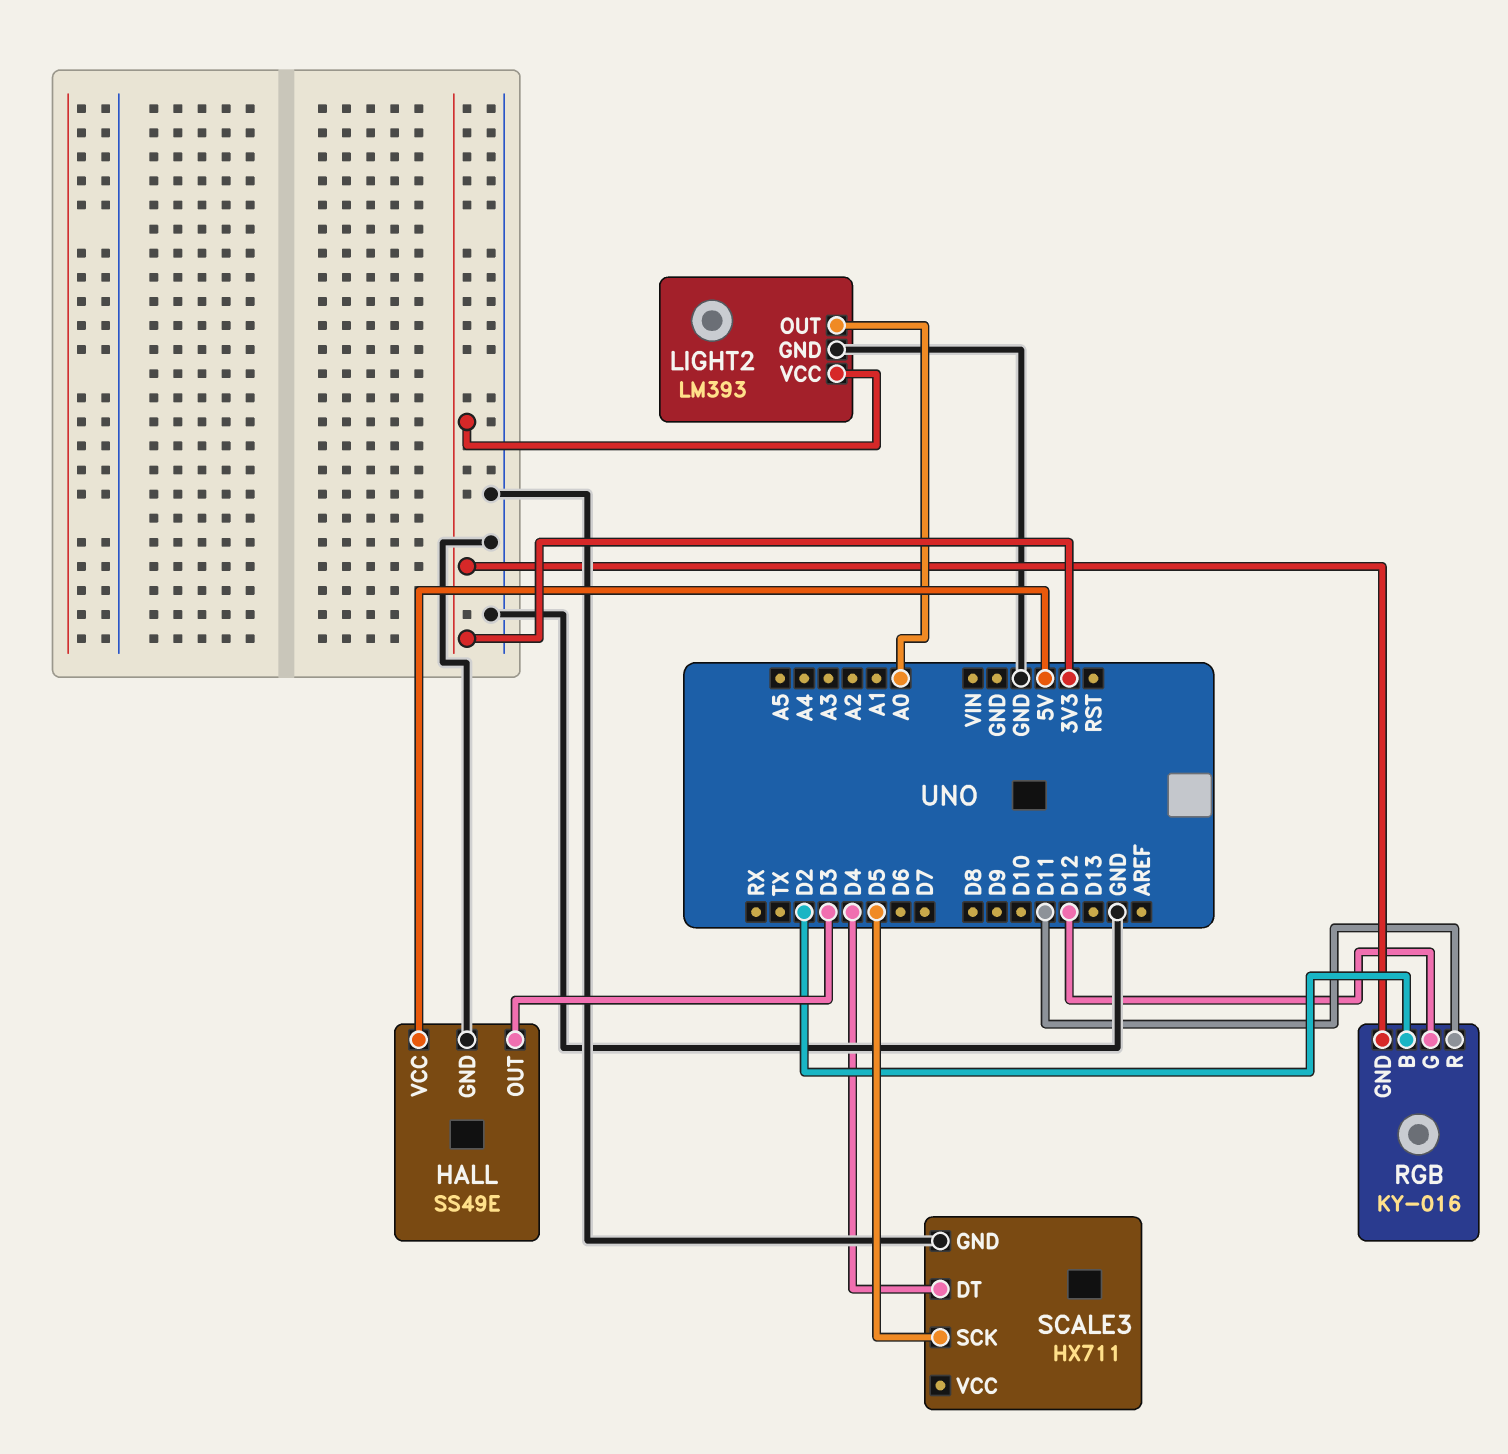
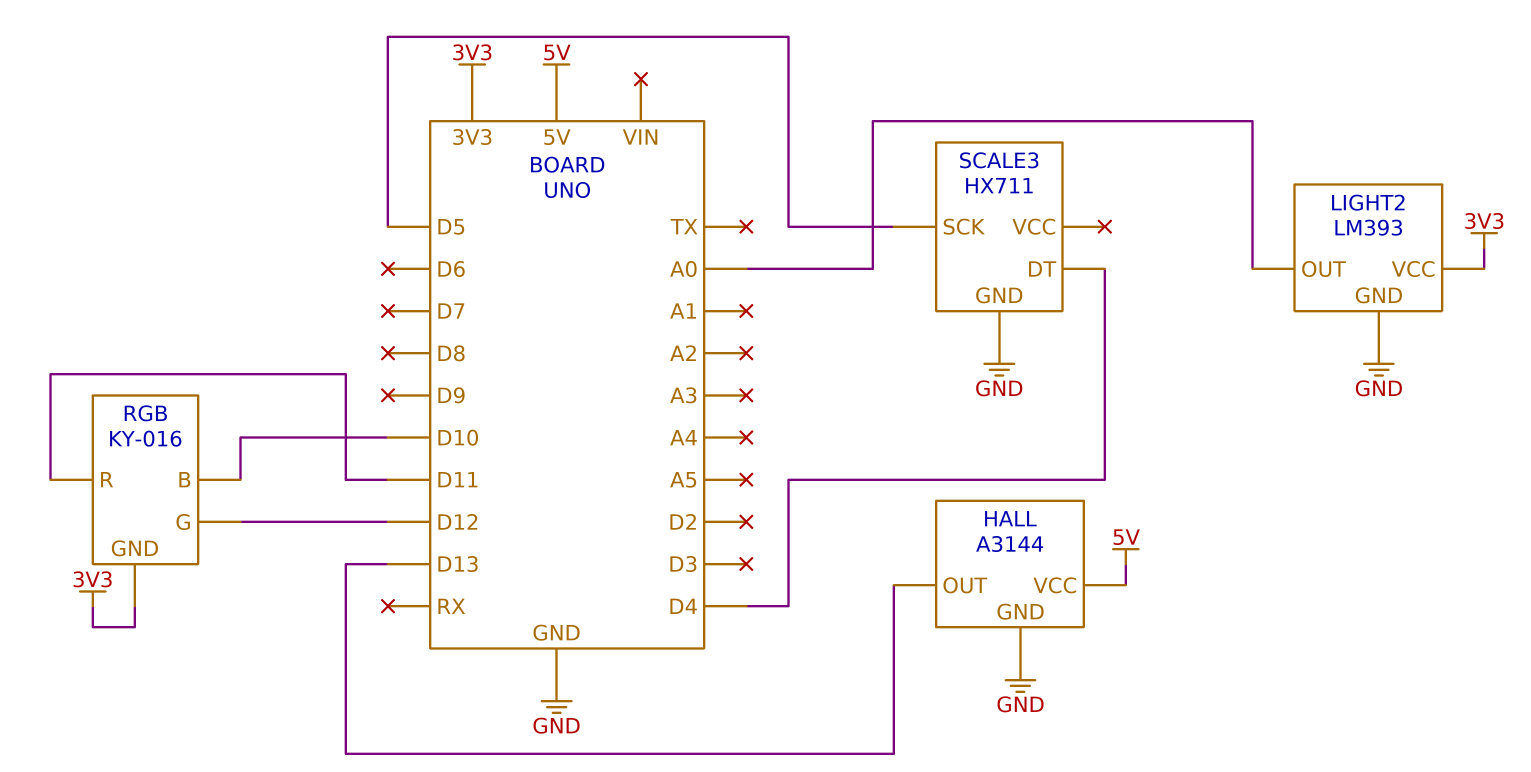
HALL: SS49E -> A3144
HALL pin OUT: D3 -> D13
RGB pin B: D2 -> D10

